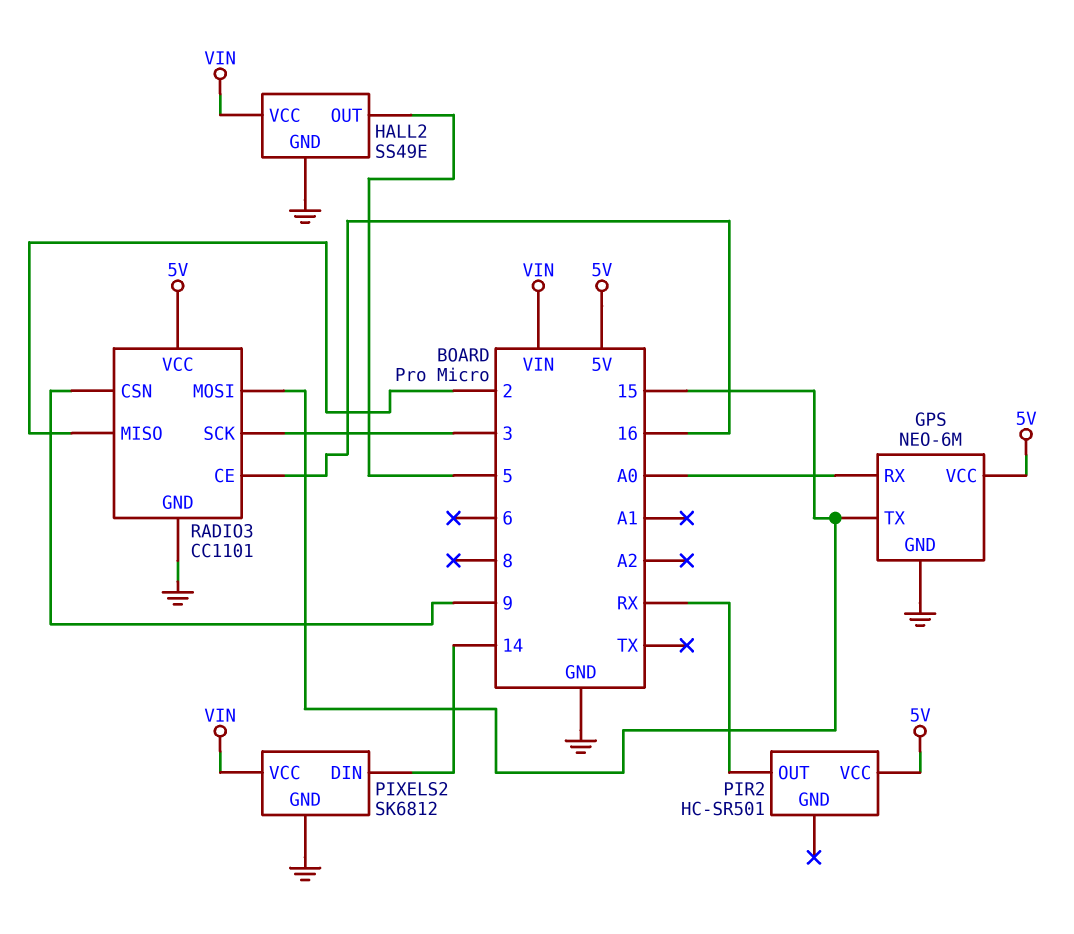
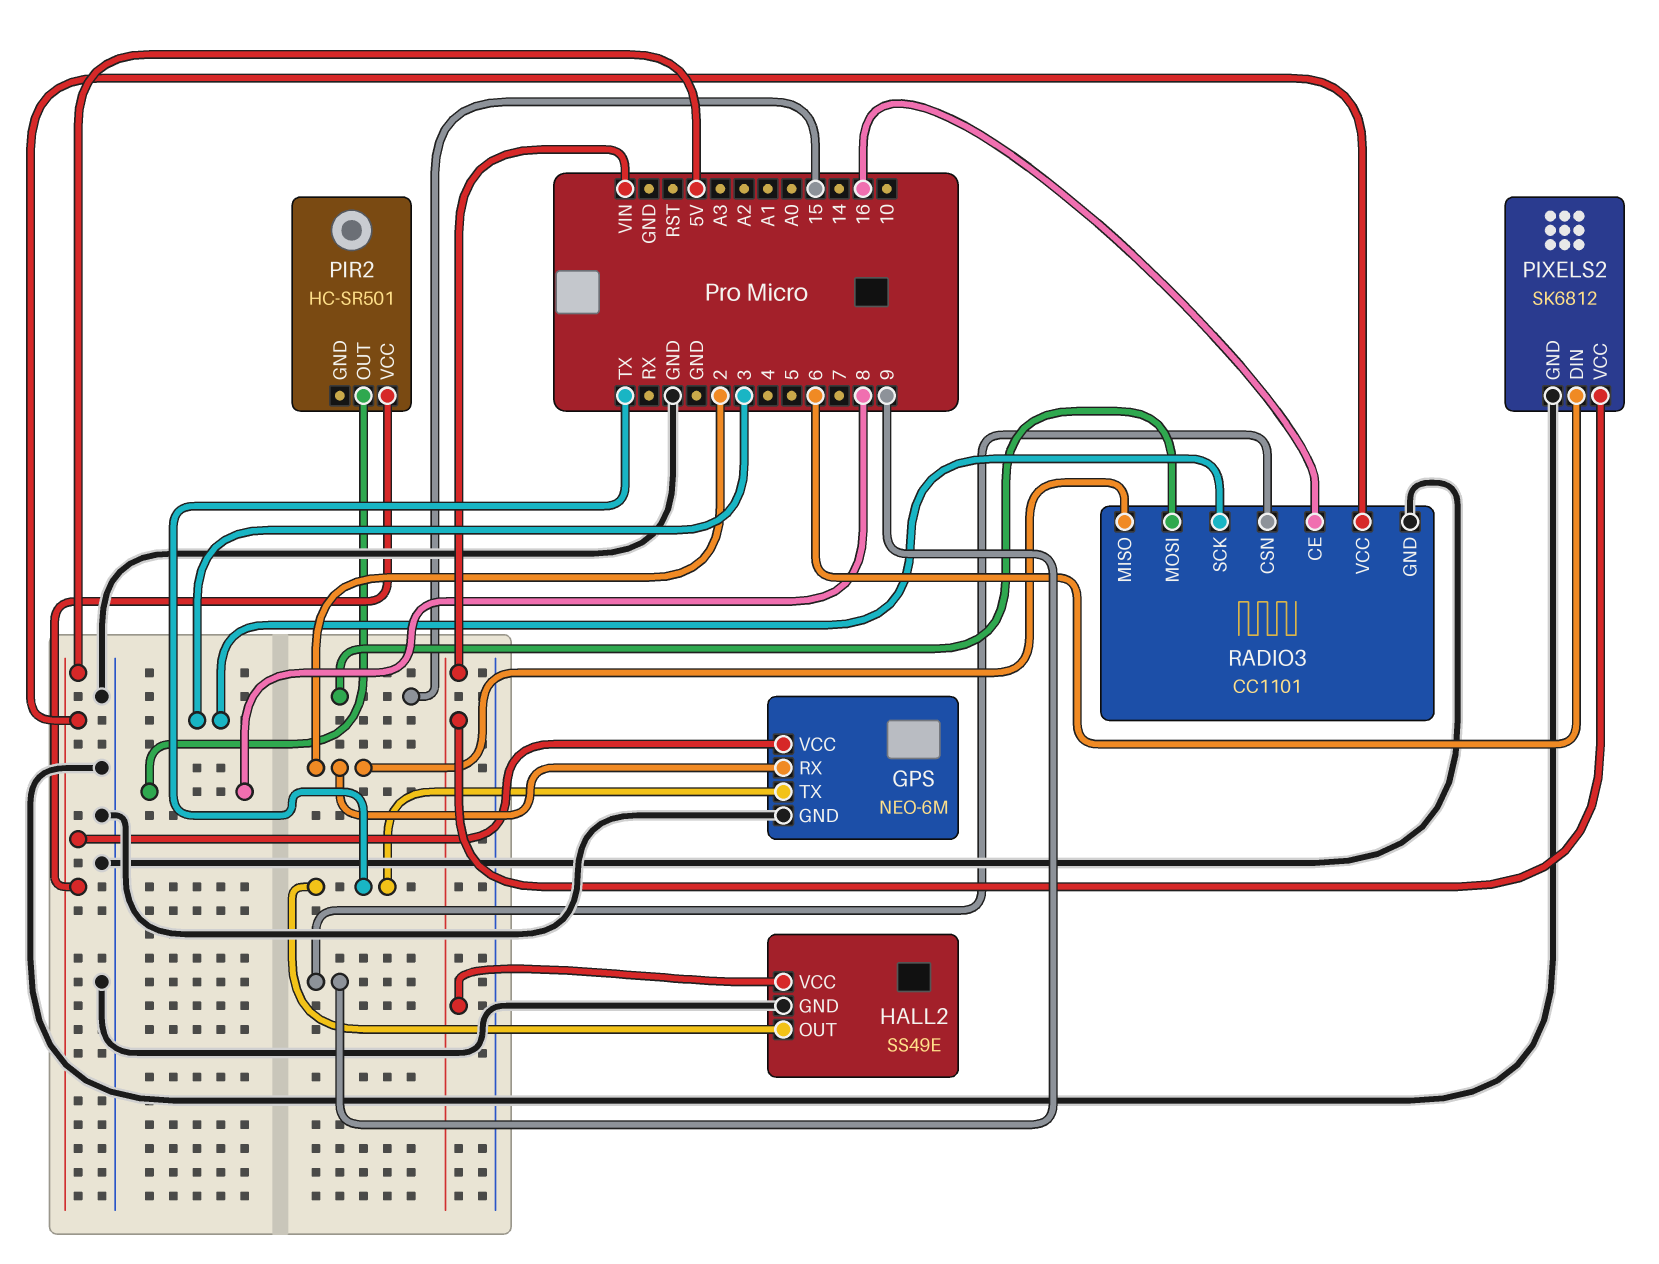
GPS pin RX: A0 -> 2
GPS pin TX: 15 -> TX
HALL2 pin OUT: 5 -> TX
PIR2 pin OUT: RX -> 8
PIXELS2 pin DIN: 14 -> 6

